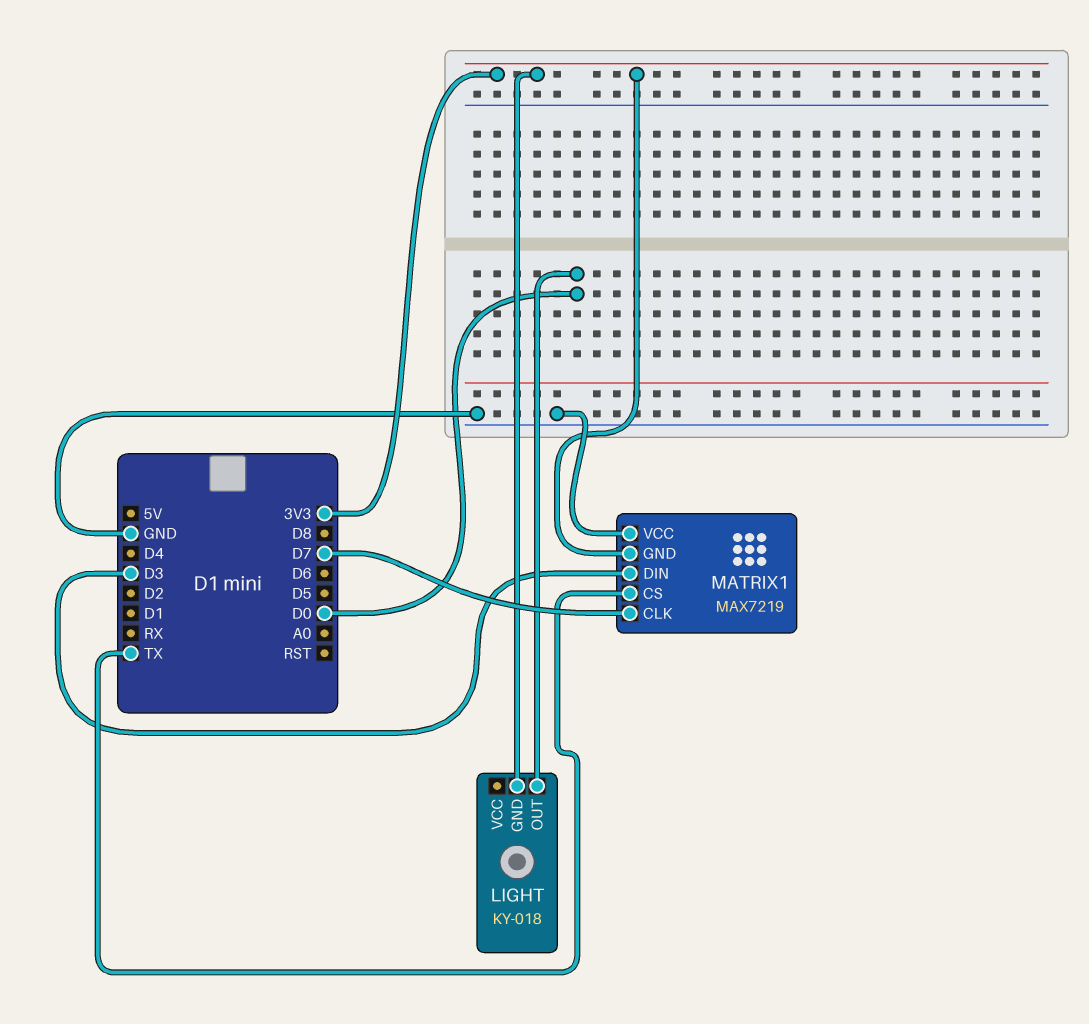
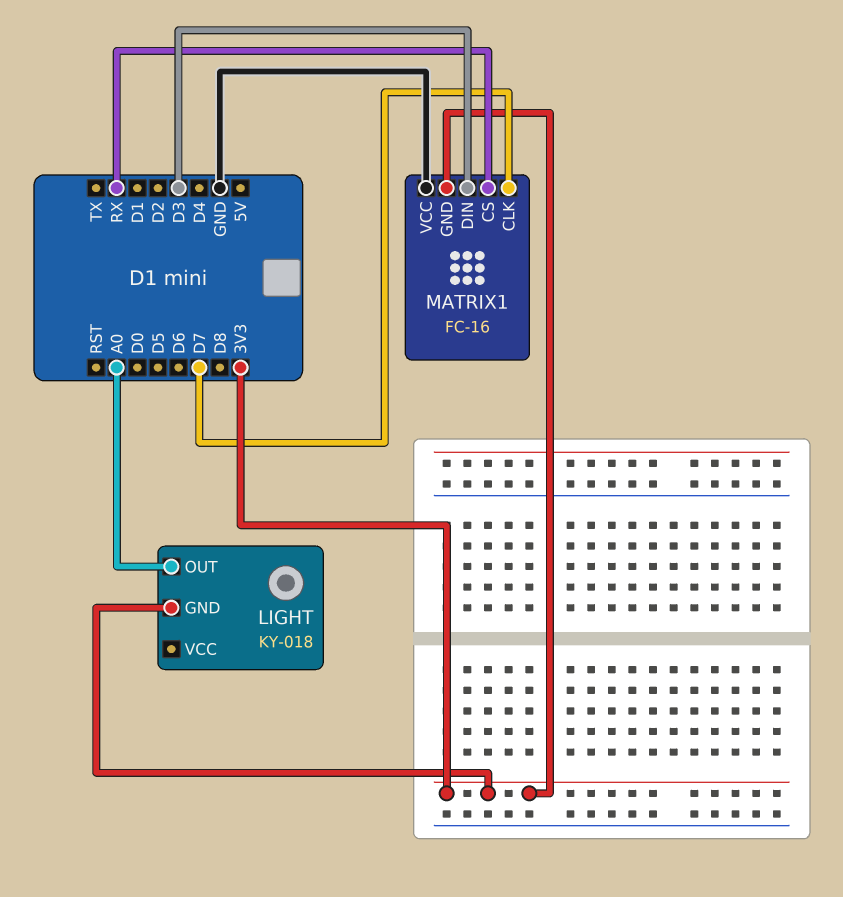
LIGHT pin OUT: D0 -> A0
MATRIX1: MAX7219 -> FC-16
MATRIX1 pin CS: TX -> RX

